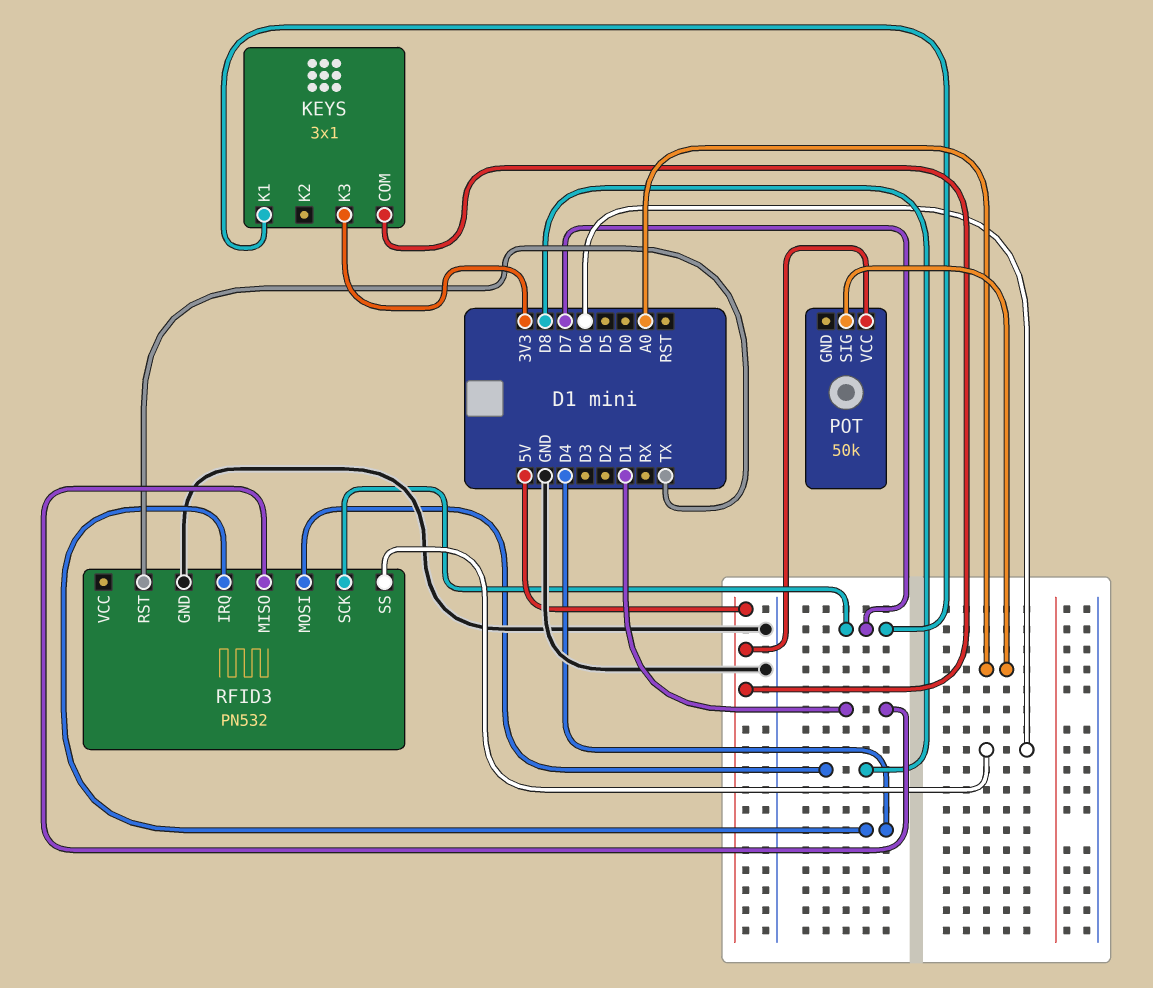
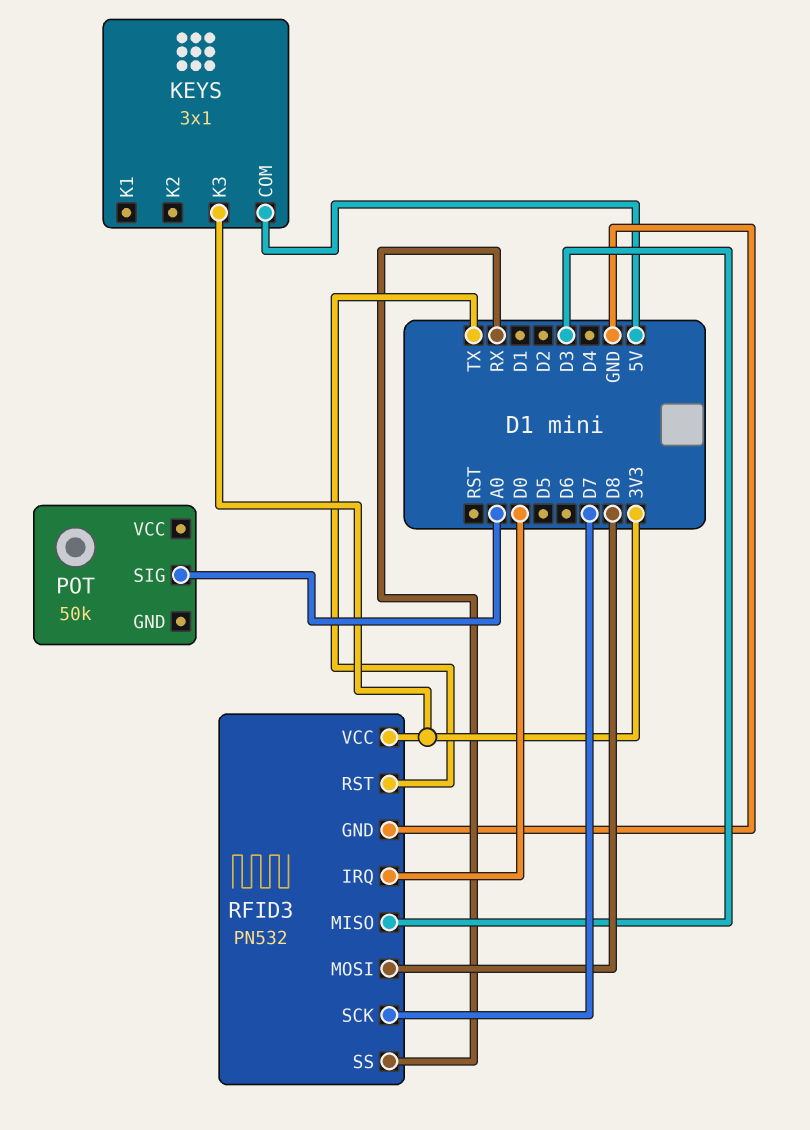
KEYS pin K1: D7 -> none
POT pin VCC: 5V -> none
RFID3 pin IRQ: D4 -> D0
RFID3 pin MISO: D1 -> D3
RFID3 pin SS: D6 -> RX
RFID3 pin VCC: none -> 3V3

